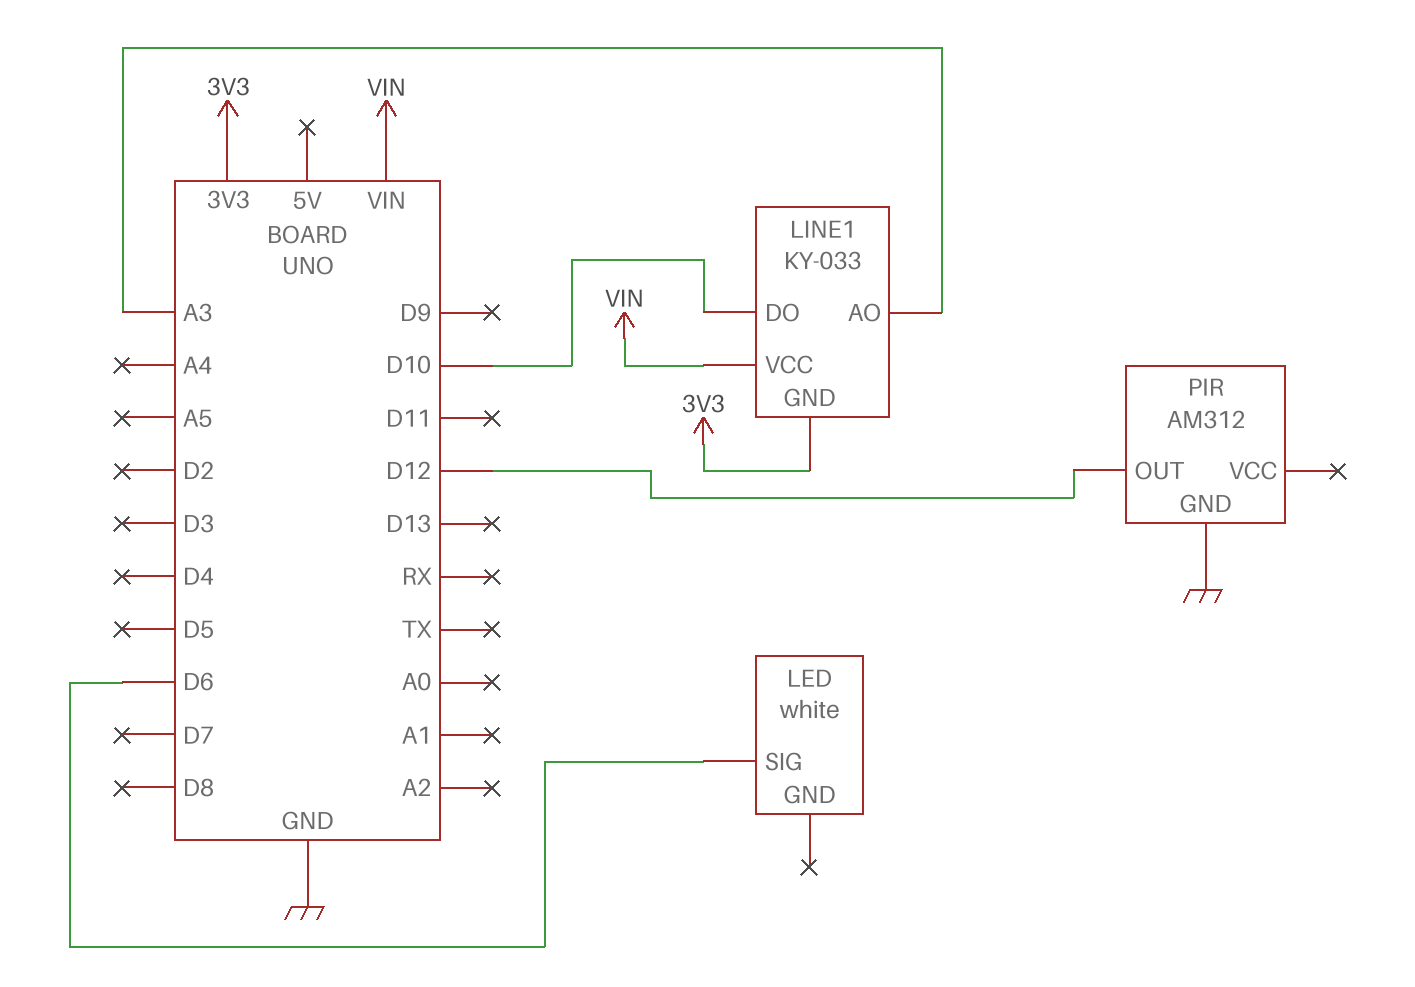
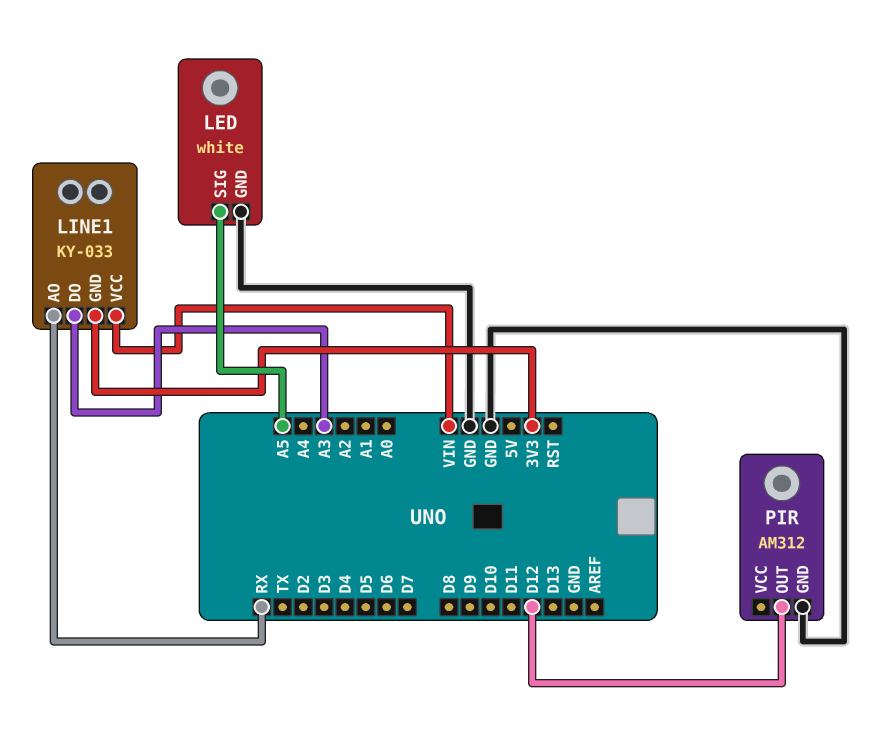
LED pin GND: none -> GND
LED pin SIG: D6 -> A5
LINE1 pin AO: A3 -> RX
LINE1 pin DO: D10 -> A3

